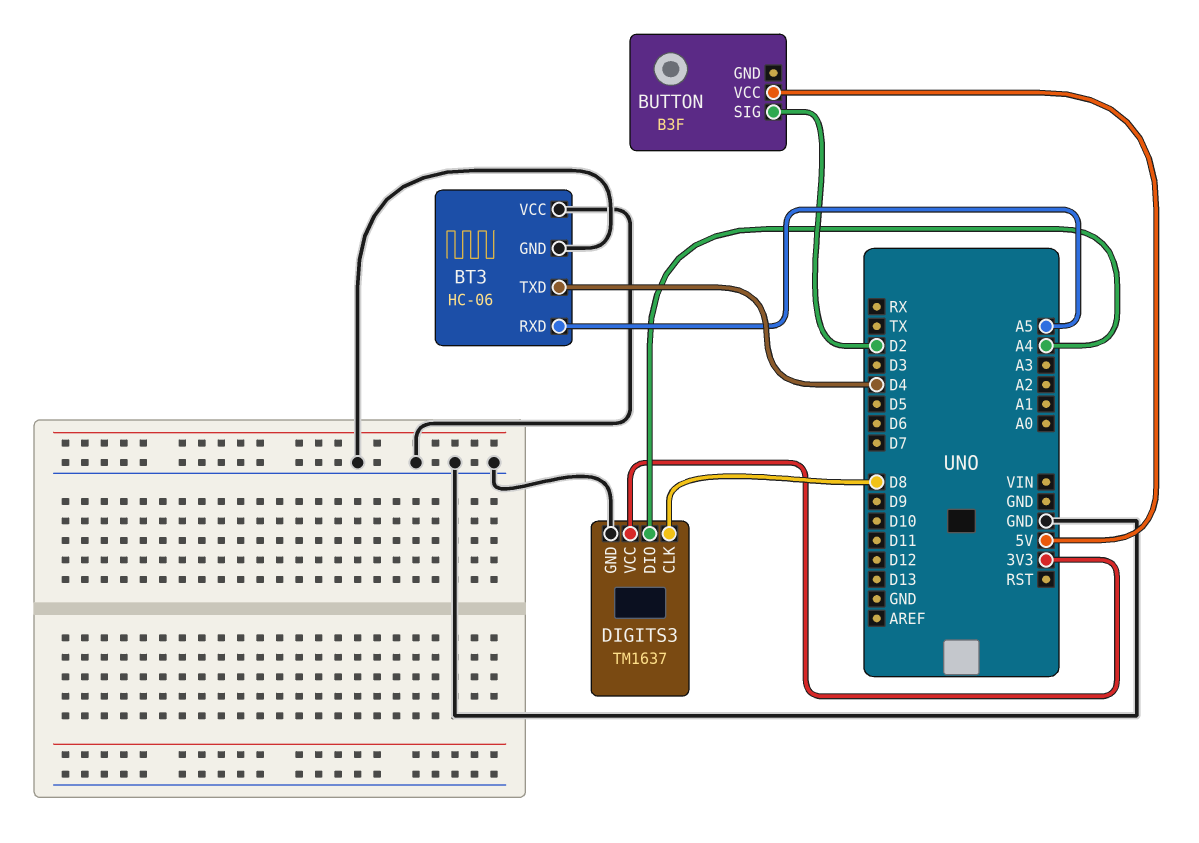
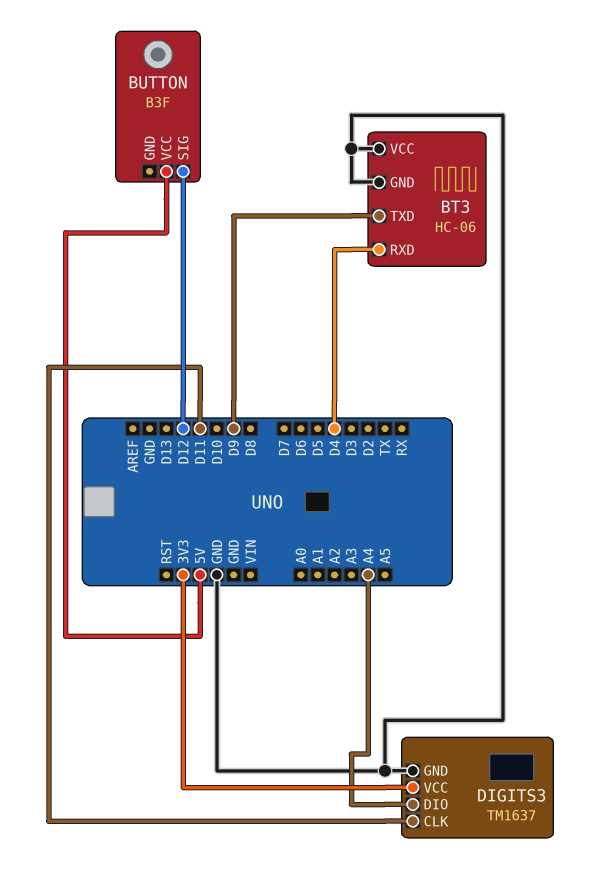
BT3 pin RXD: A5 -> D4
BT3 pin TXD: D4 -> D9
BUTTON pin SIG: D2 -> D12
DIGITS3 pin CLK: D8 -> D11

